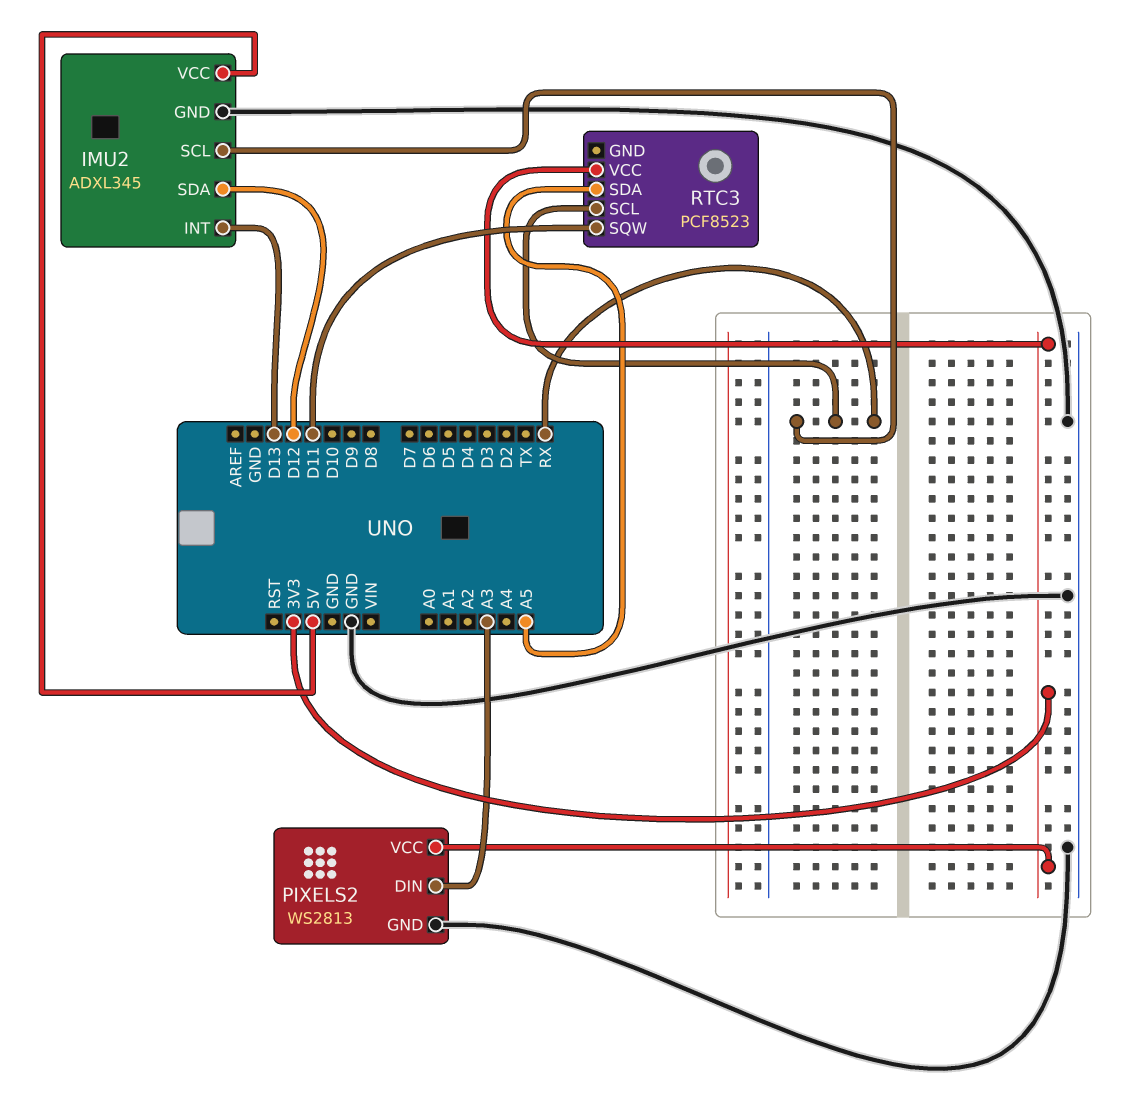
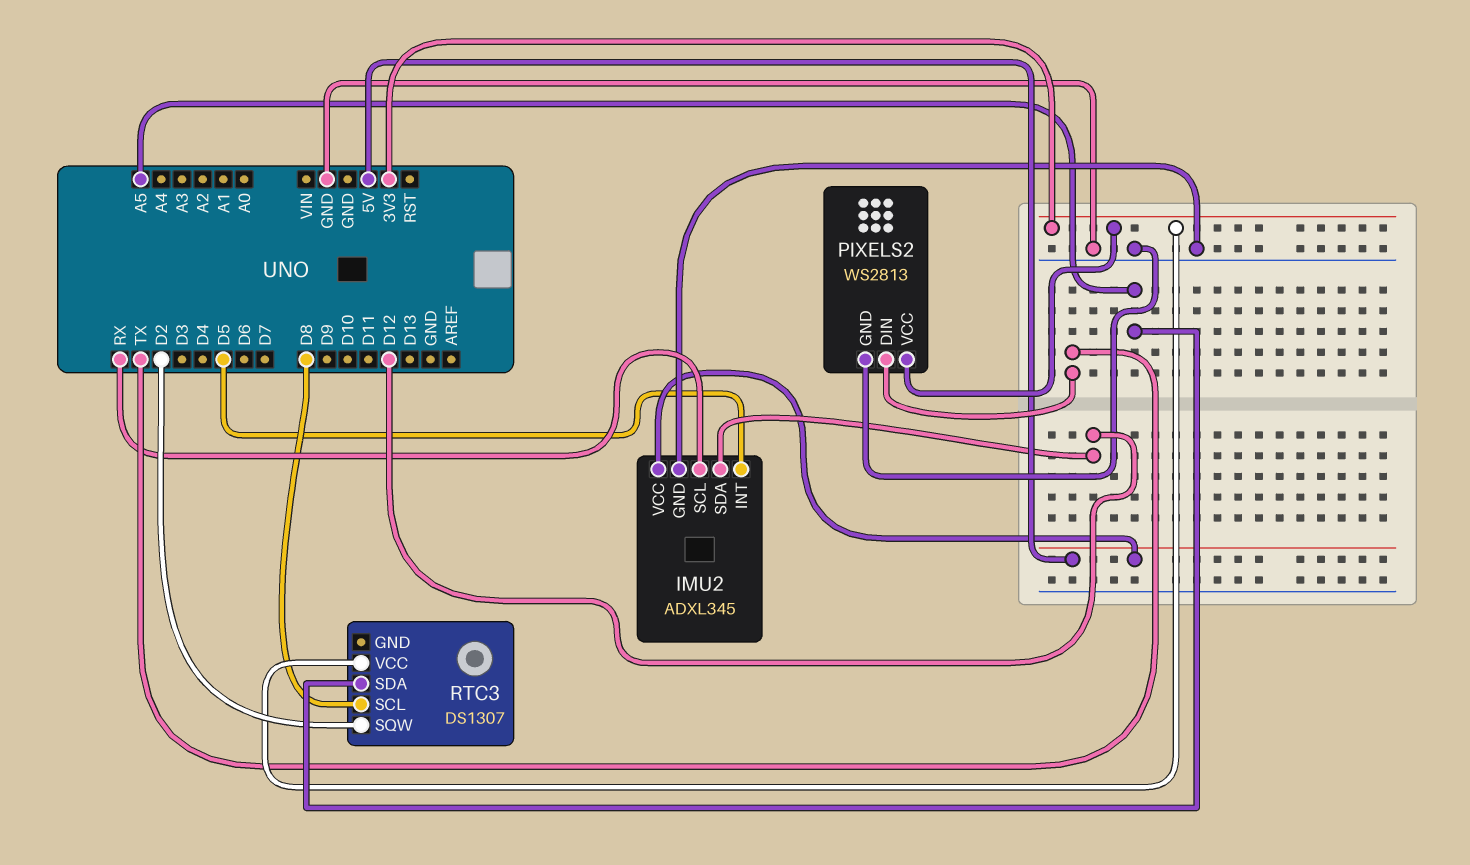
IMU2 pin INT: D13 -> D5
PIXELS2 pin DIN: A3 -> TX
RTC3: PCF8523 -> DS1307
RTC3 pin SCL: RX -> D8
RTC3 pin SQW: D11 -> D2

